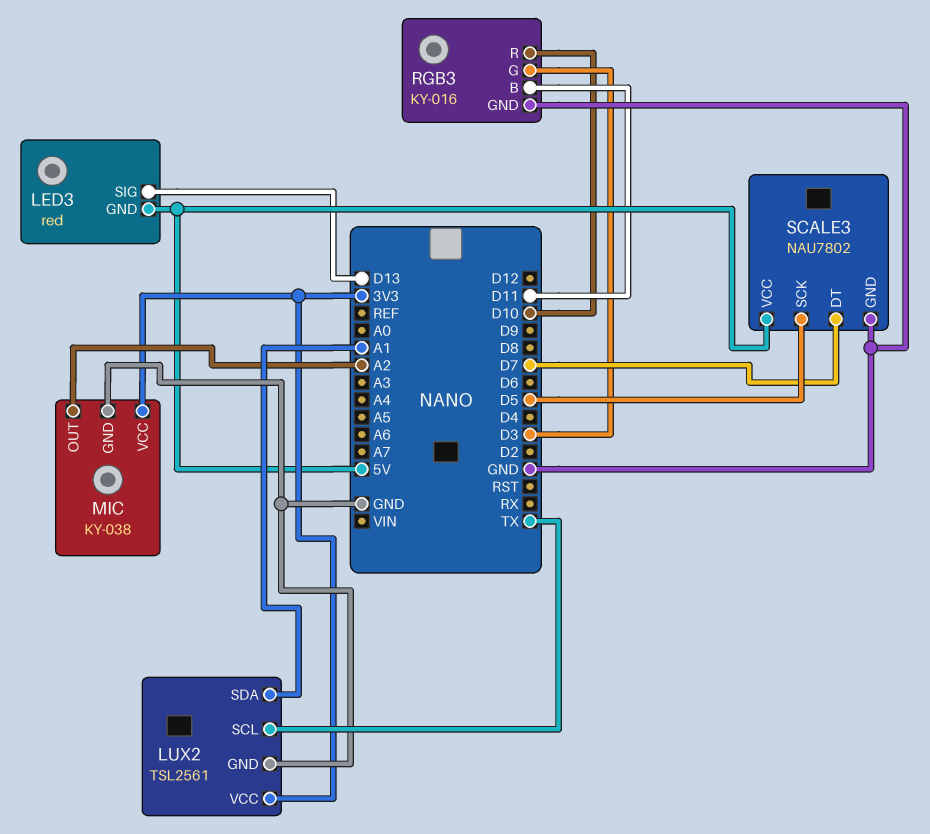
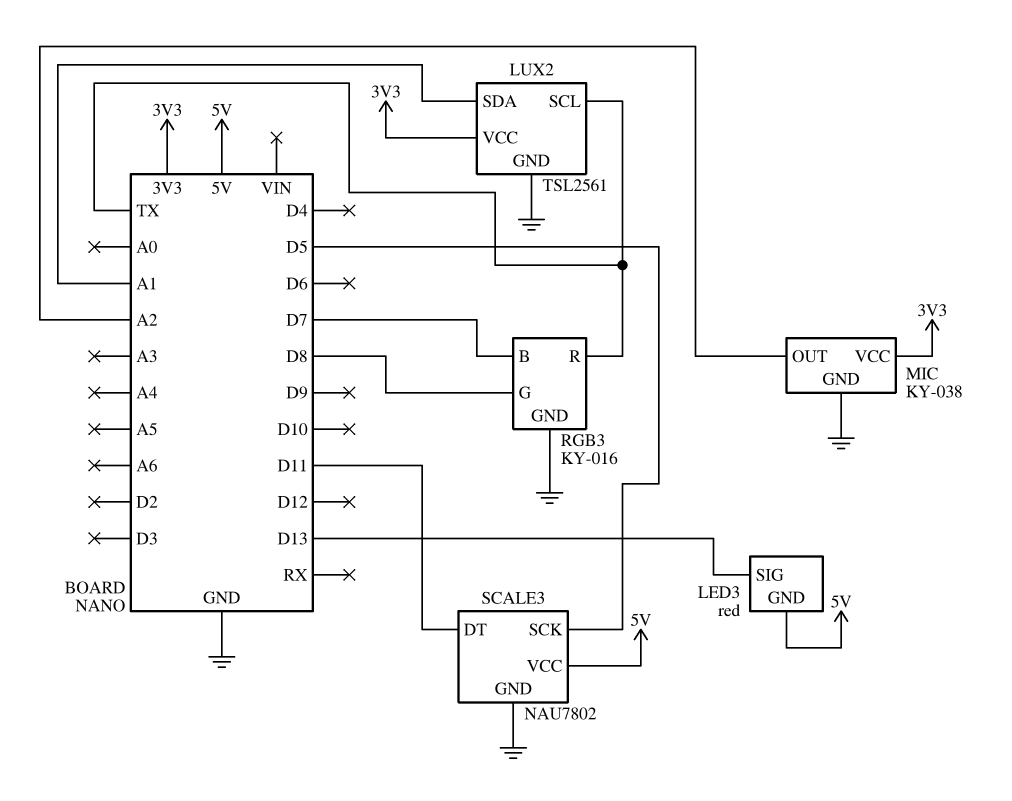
RGB3 pin B: D11 -> D7
RGB3 pin G: D3 -> D8
RGB3 pin R: D10 -> TX
SCALE3 pin DT: D7 -> D11

